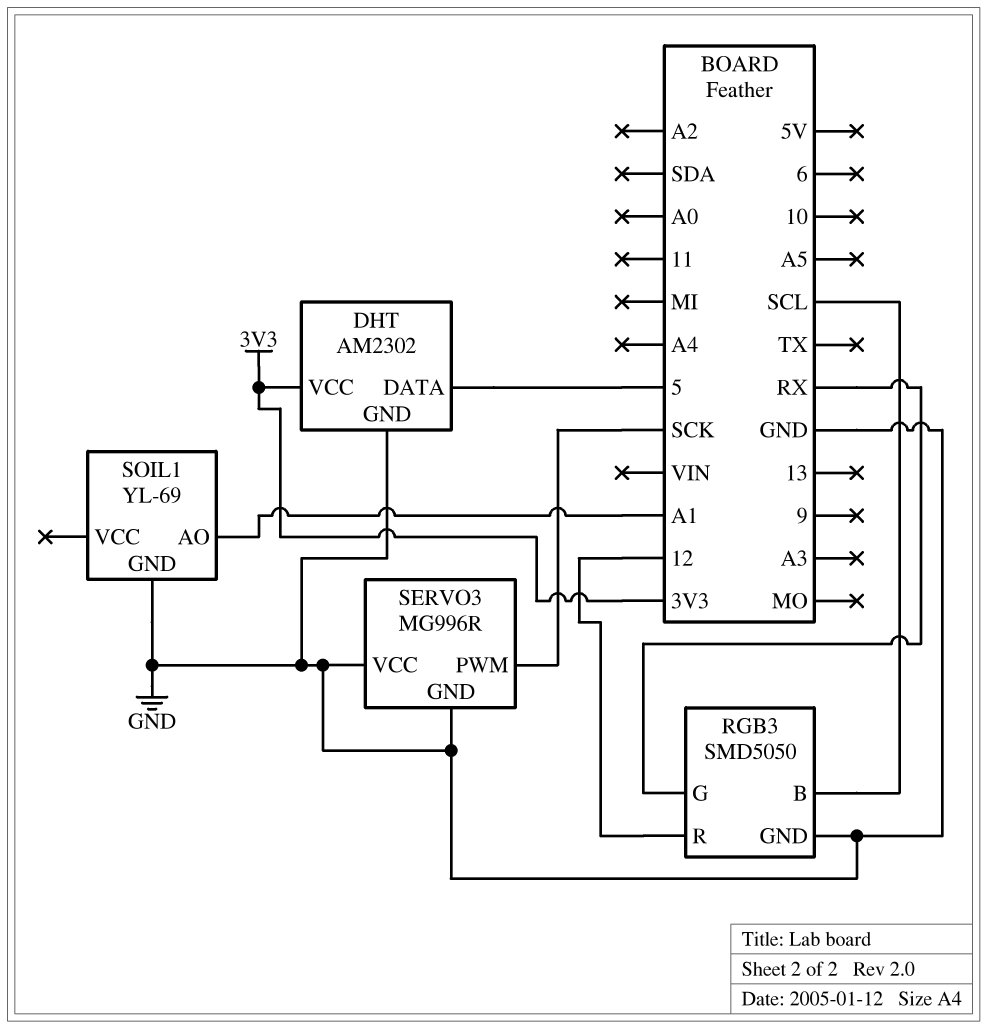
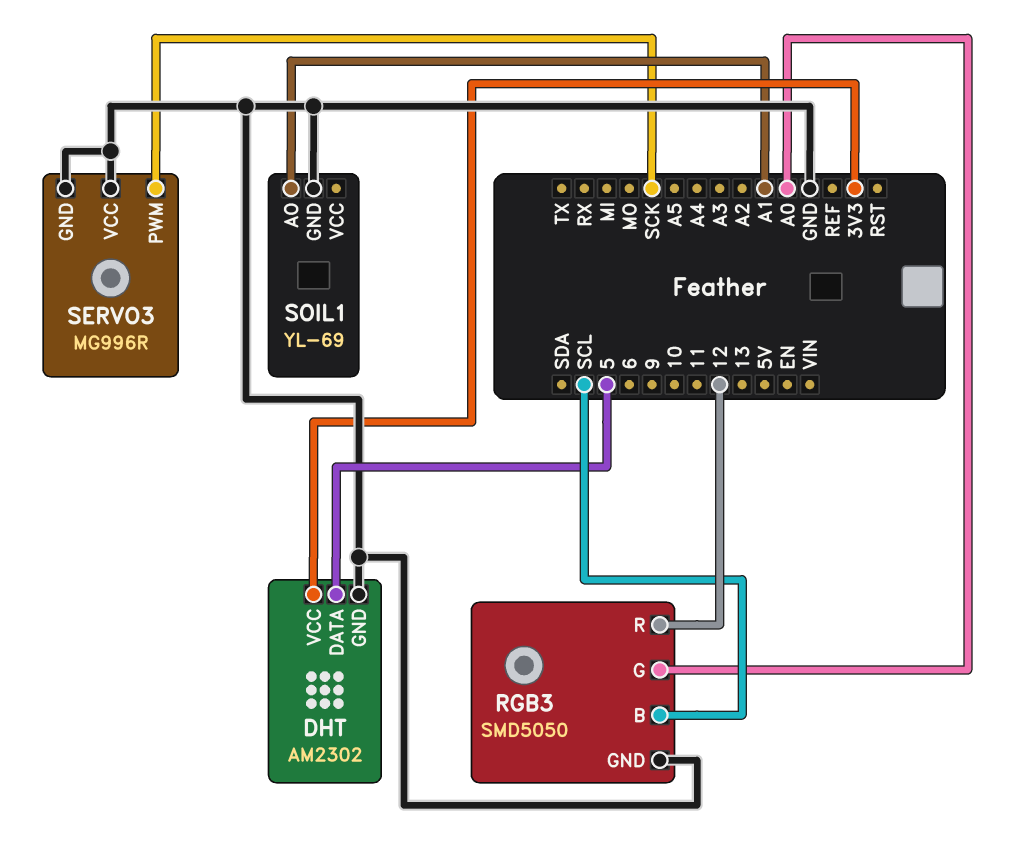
RGB3 pin G: RX -> A0

